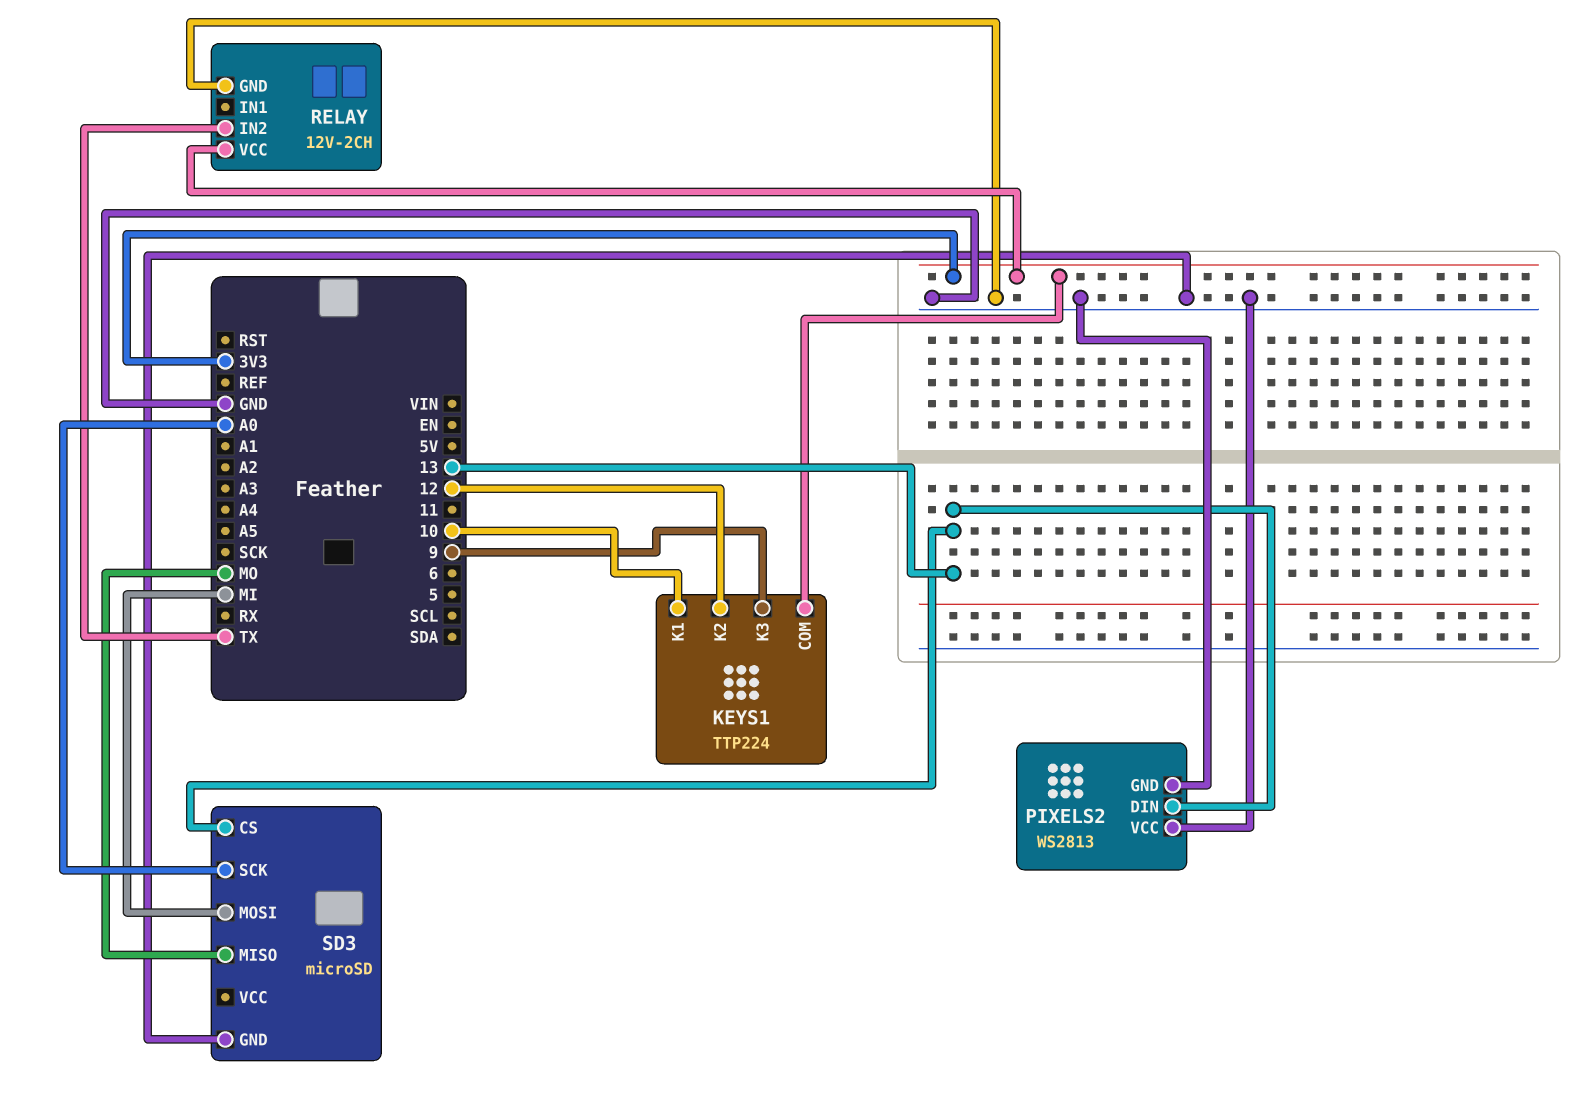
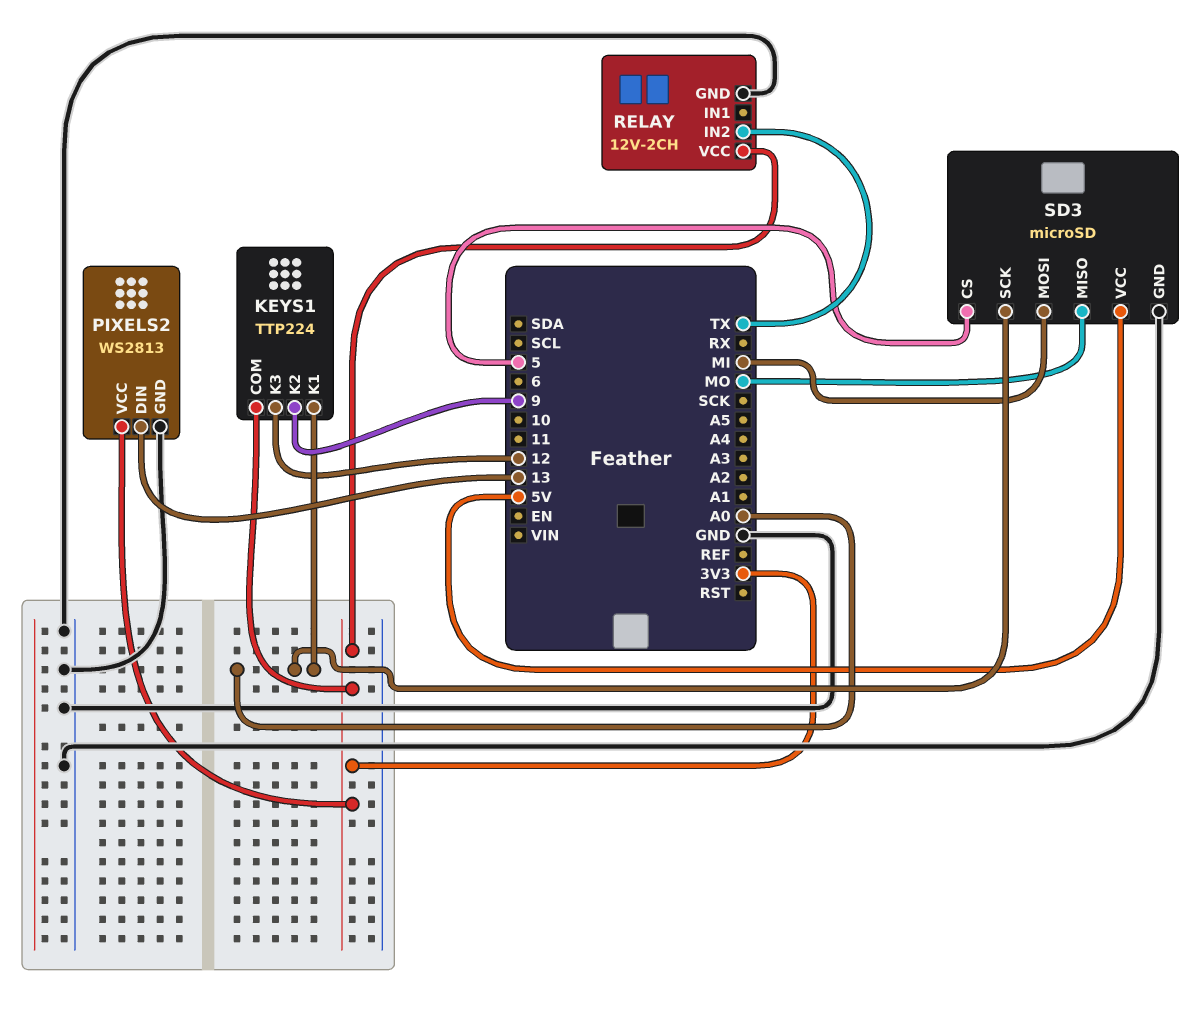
KEYS1 pin K1: 10 -> A0
KEYS1 pin K2: 12 -> 9
KEYS1 pin K3: 9 -> 12
PIXELS2 pin VCC: GND -> 3V3
SD3 pin CS: 13 -> 5
SD3 pin VCC: none -> 5V

